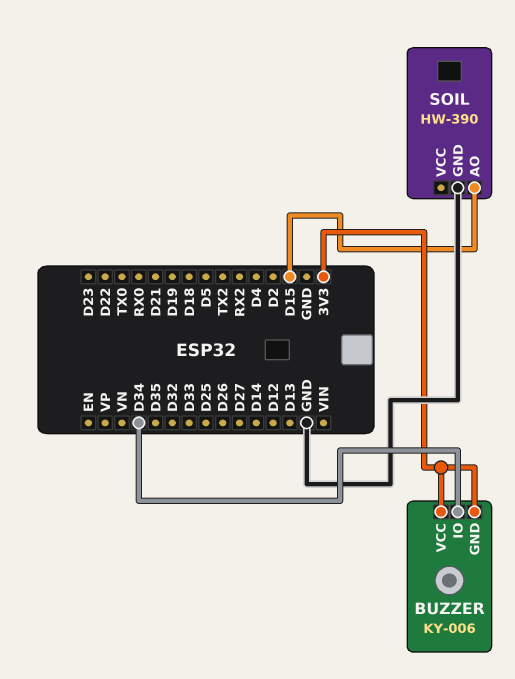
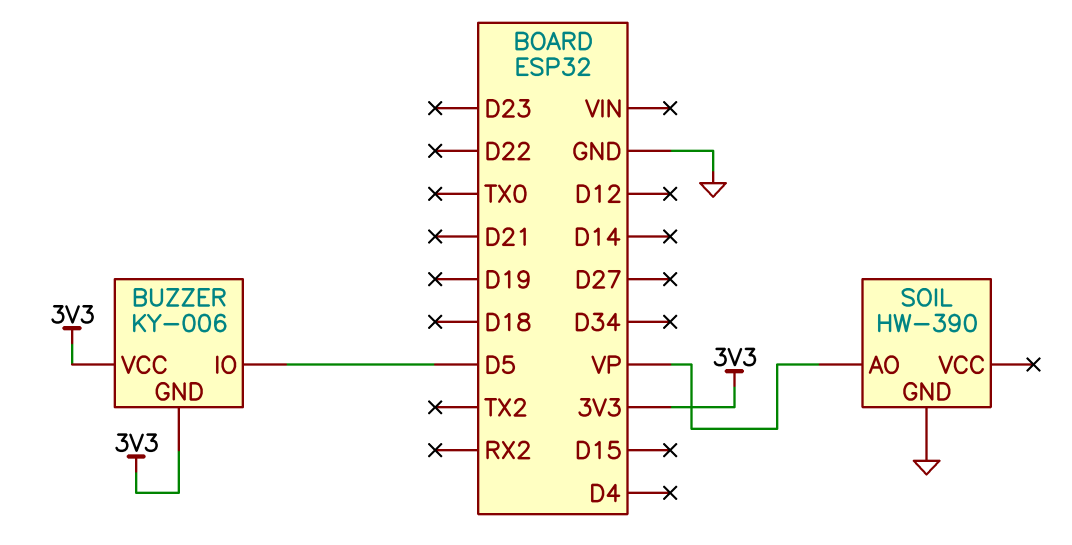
BUZZER pin IO: D34 -> D5
SOIL pin AO: D15 -> VP

